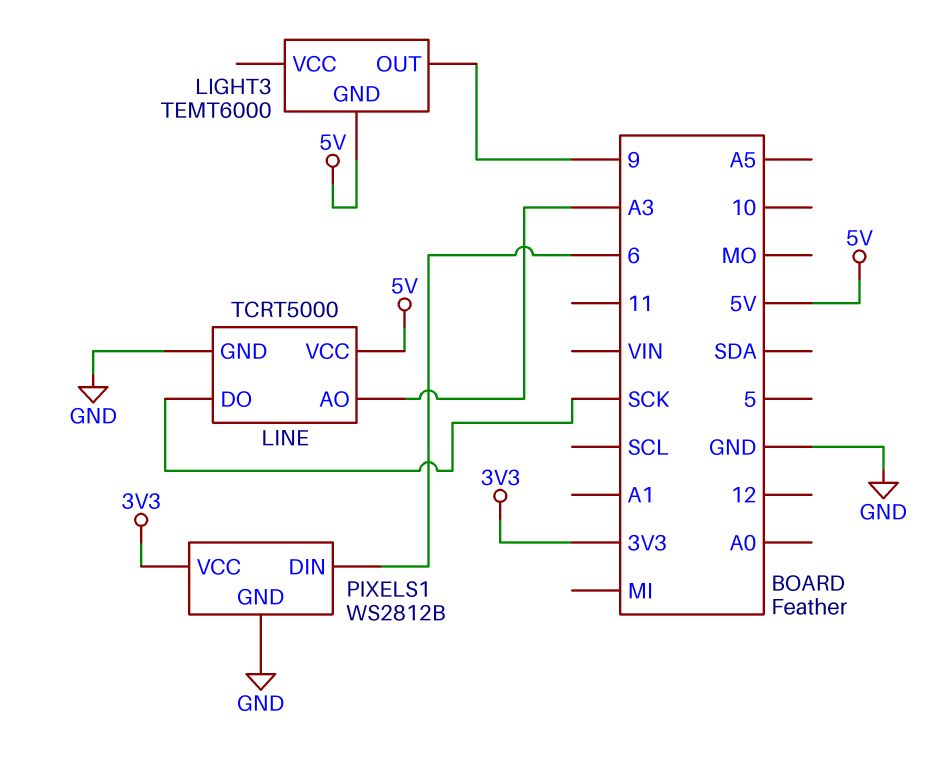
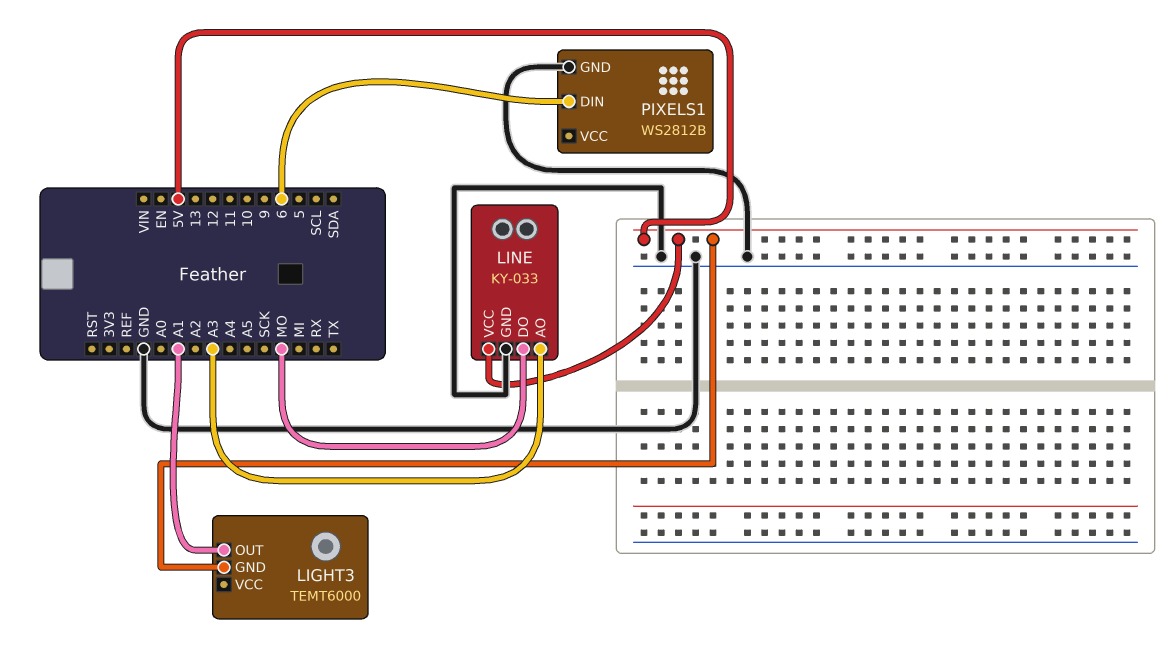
LIGHT3 pin OUT: 9 -> A1
LINE: TCRT5000 -> KY-033
LINE pin DO: SCK -> MO
PIXELS1 pin VCC: 3V3 -> none

